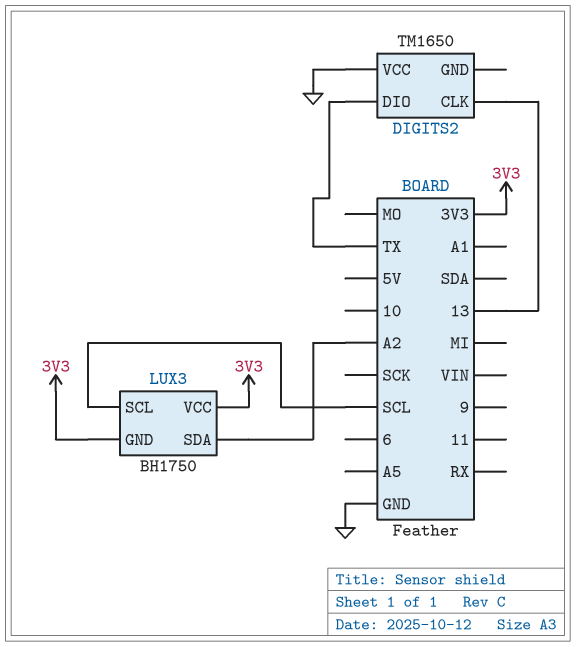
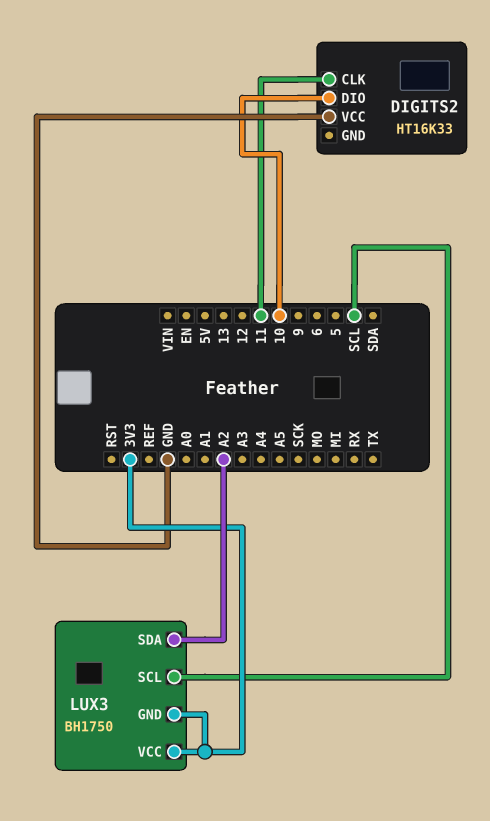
DIGITS2: TM1650 -> HT16K33
DIGITS2 pin CLK: 13 -> 11
DIGITS2 pin DIO: TX -> 10

